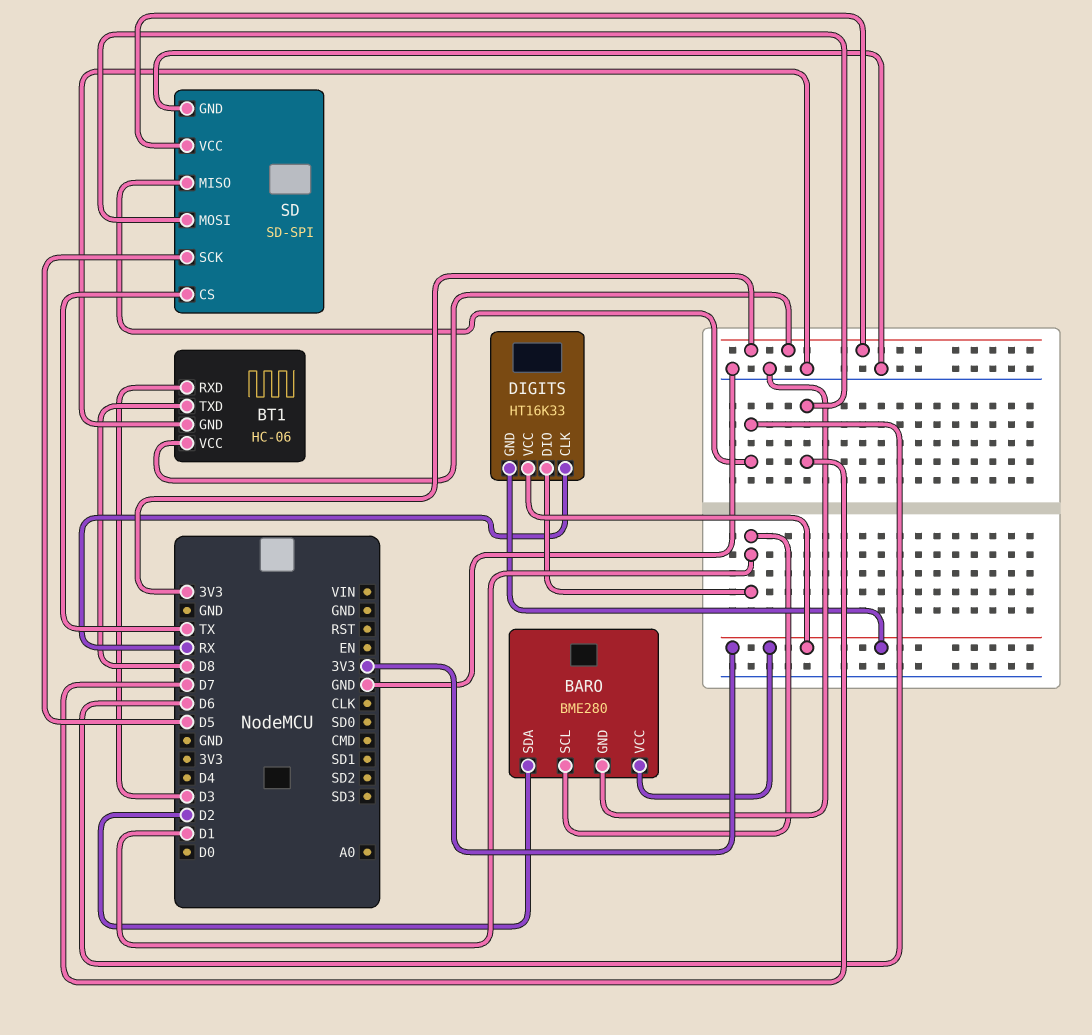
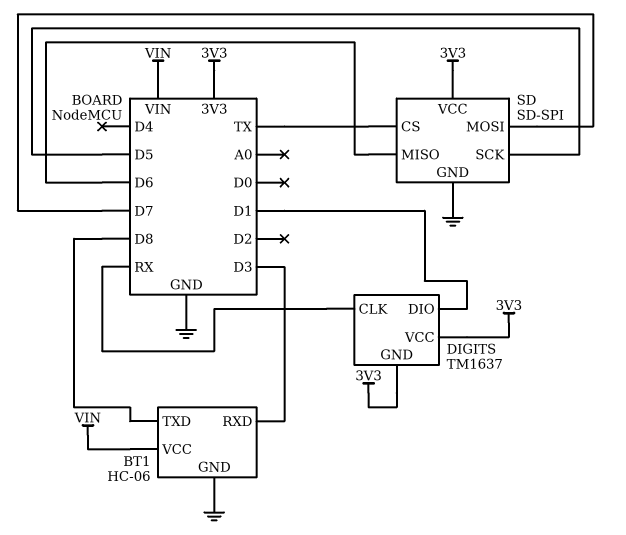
BARO: BME280 -> none
BARO pin GND: GND -> none
BARO pin SCL: D1 -> none
BARO pin SDA: D2 -> none
BARO pin VCC: 3V3 -> none
BT1 pin VCC: 3V3 -> VIN
DIGITS: HT16K33 -> TM1637

